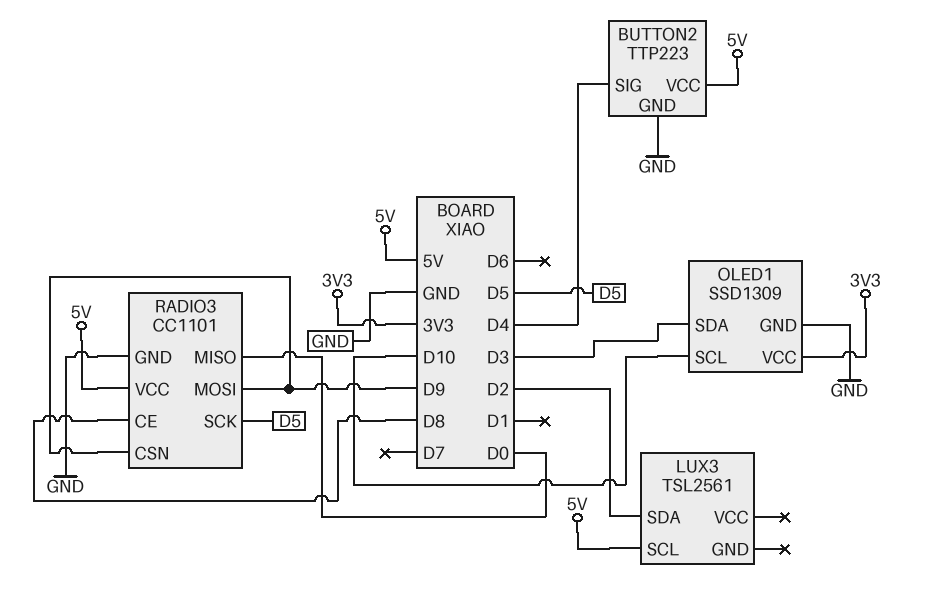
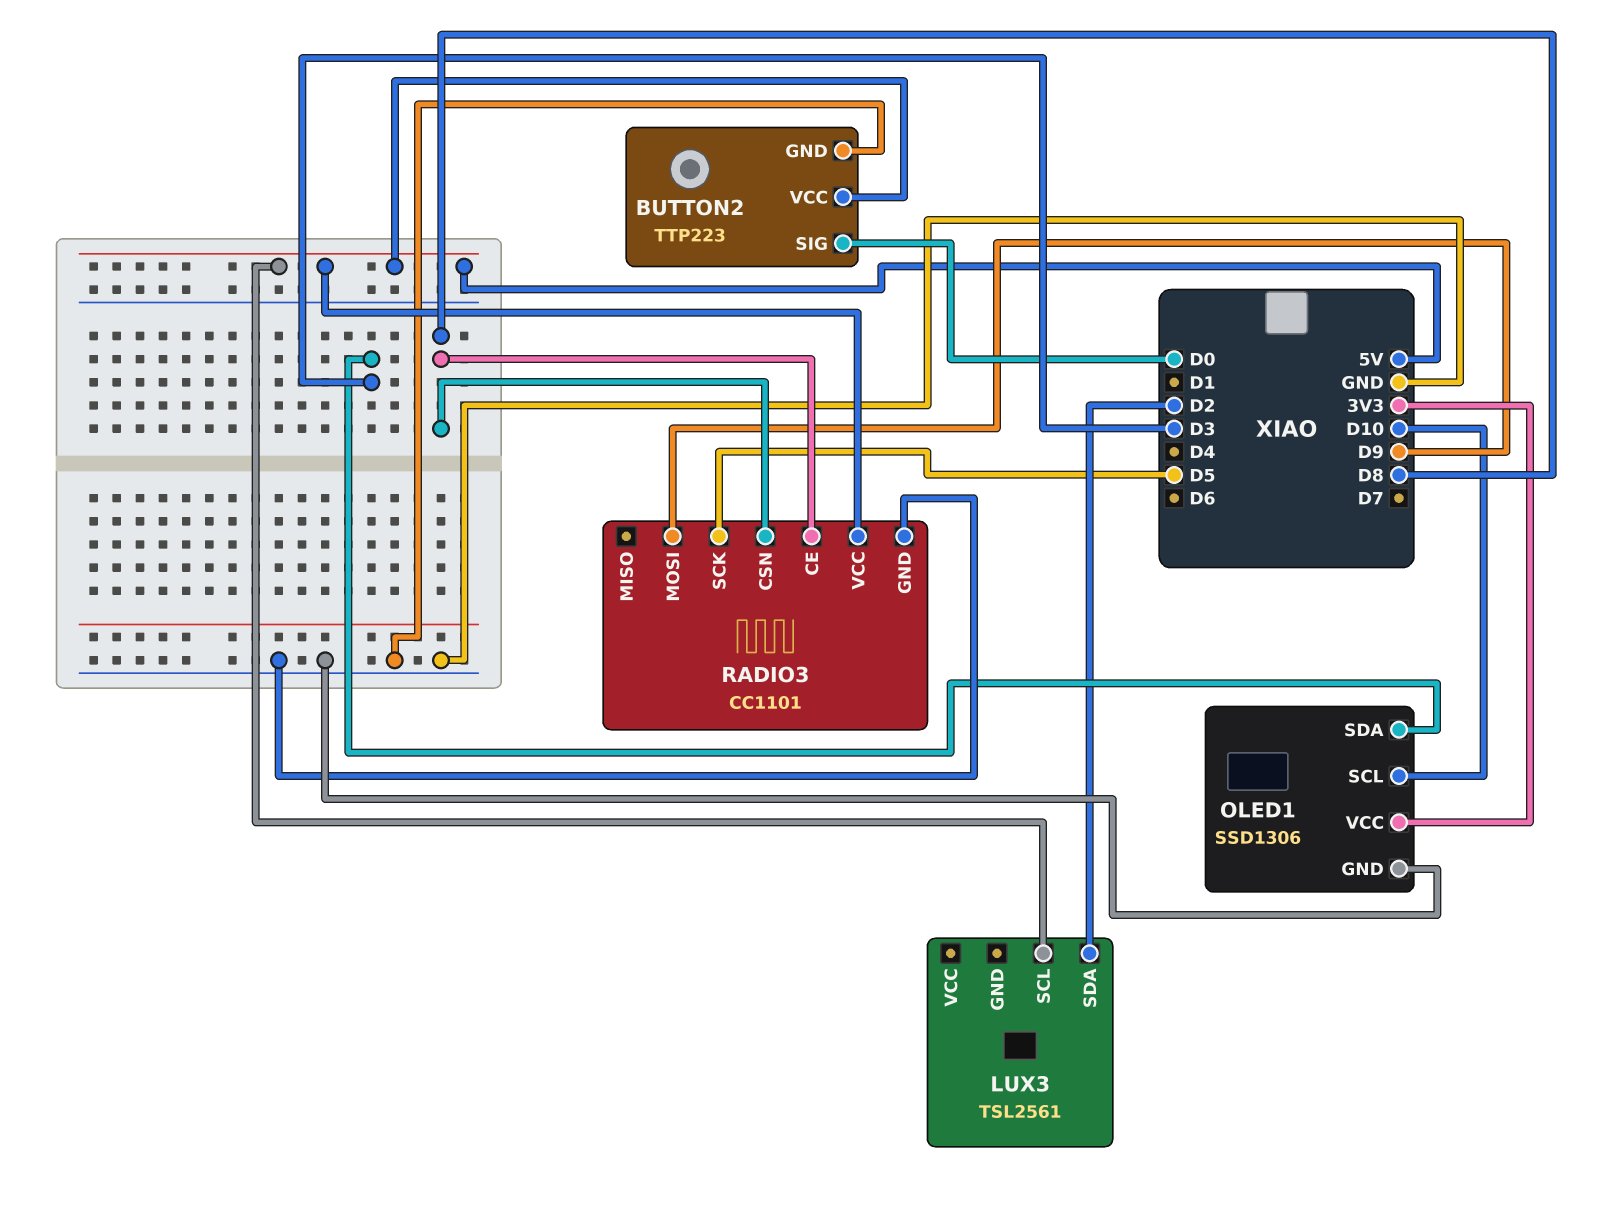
BUTTON2 pin SIG: D4 -> D0
OLED1: SSD1309 -> SSD1306
RADIO3 pin CSN: D9 -> D8
RADIO3 pin MISO: D0 -> none

